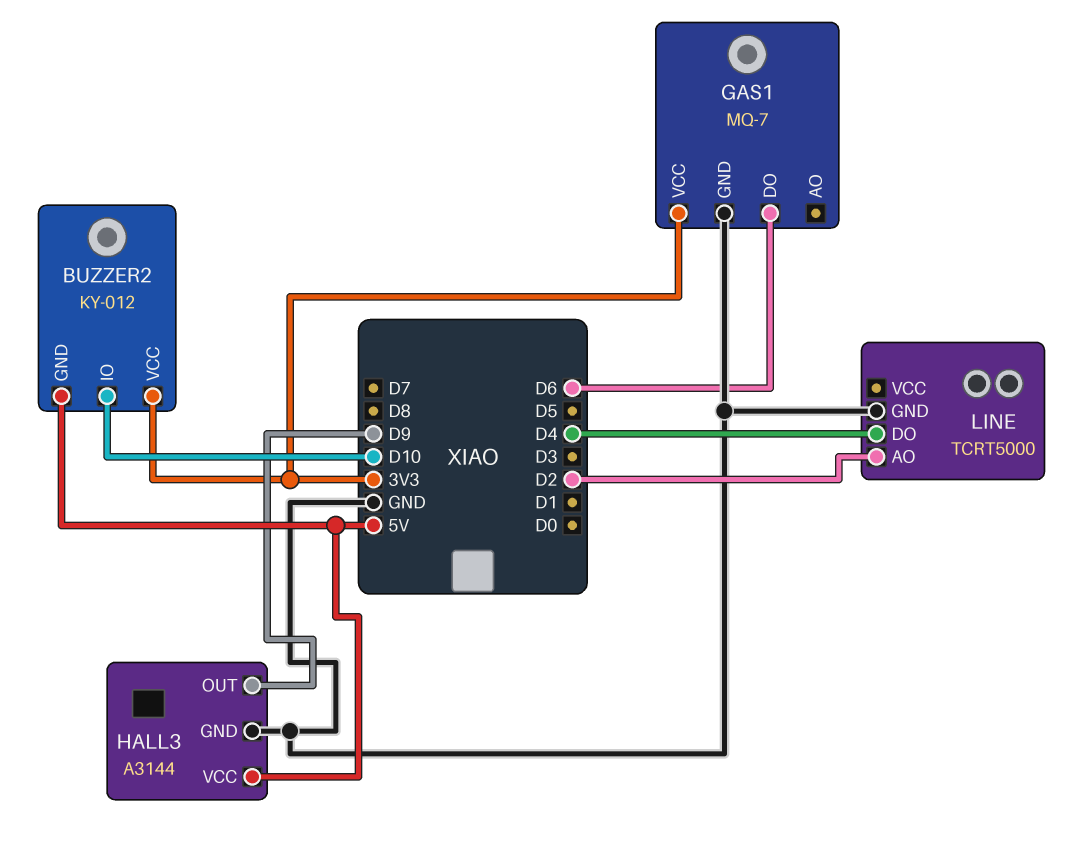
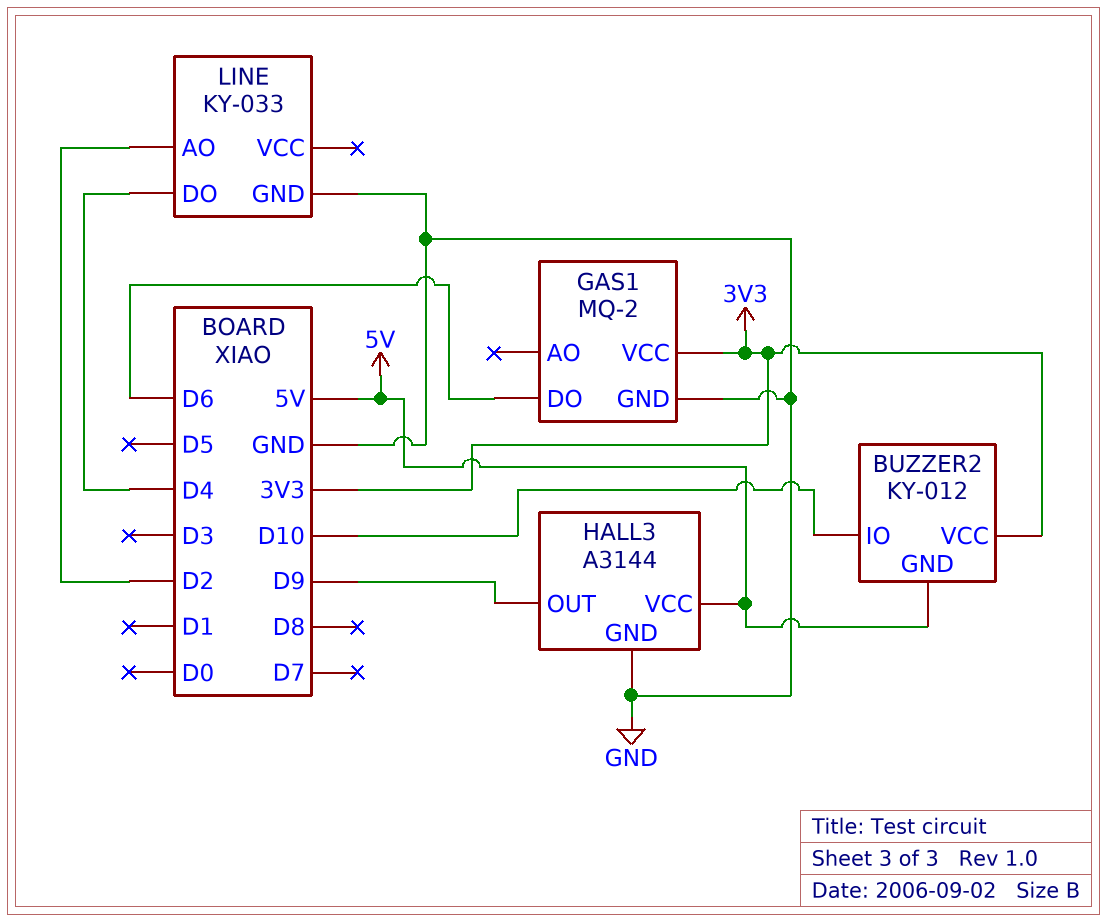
GAS1: MQ-7 -> MQ-2
LINE: TCRT5000 -> KY-033

